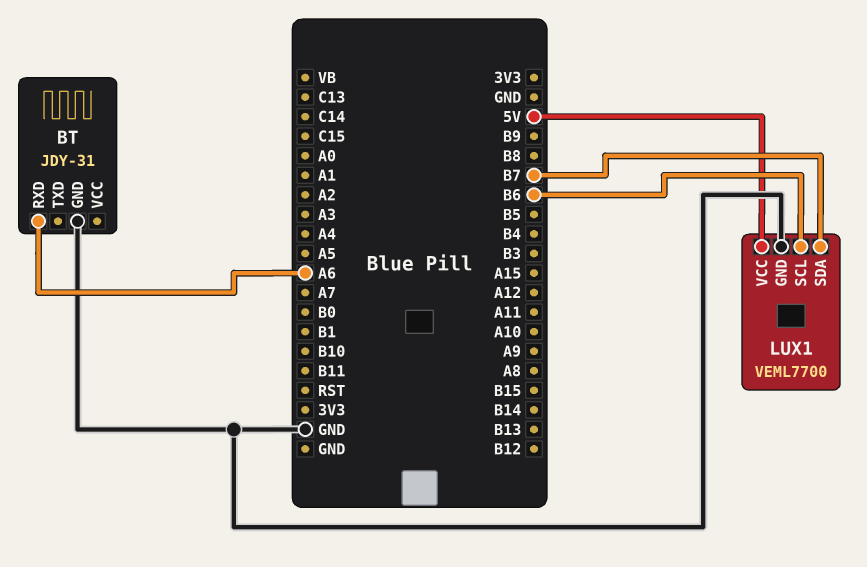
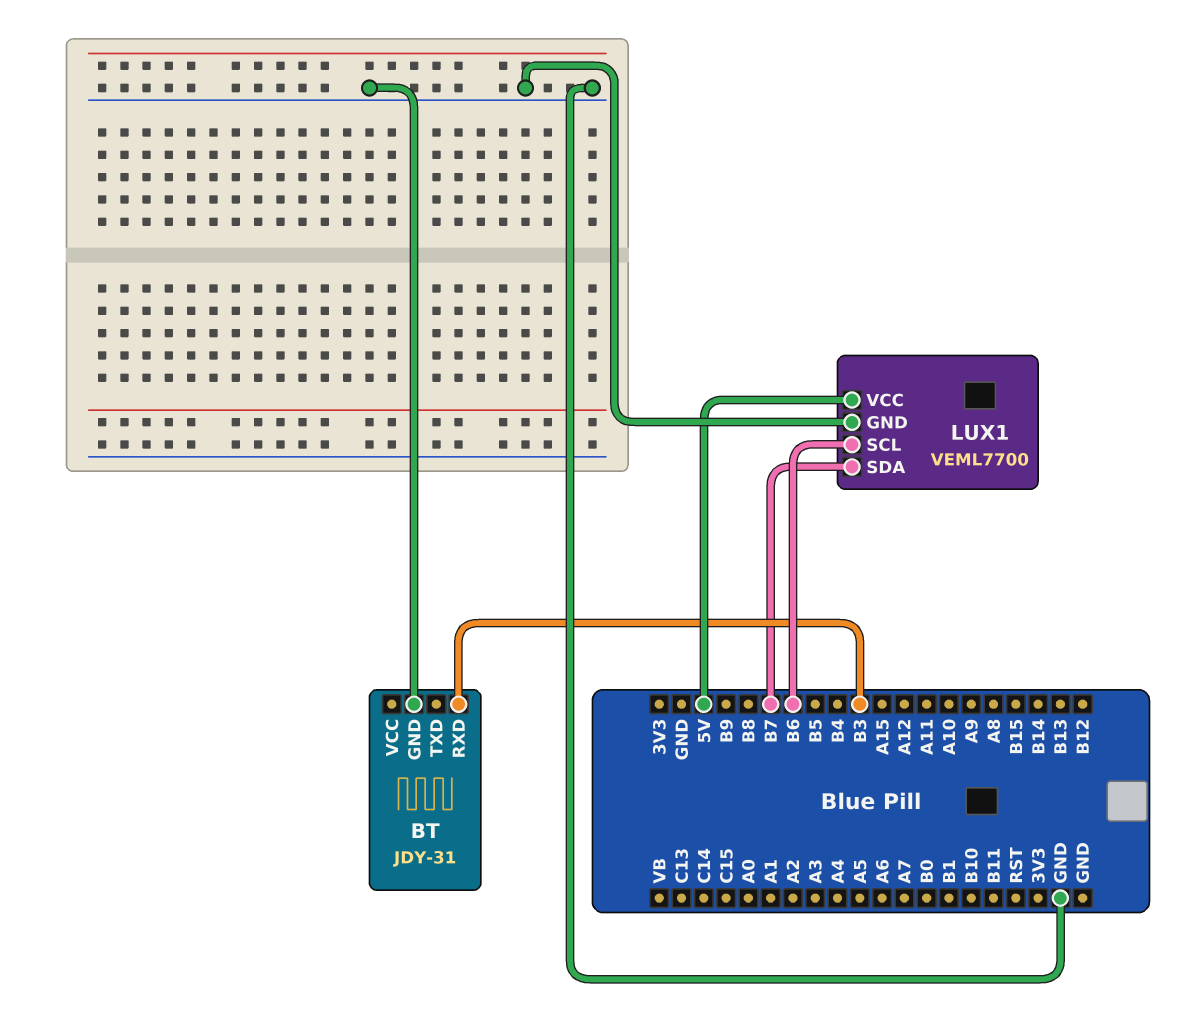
BT pin RXD: A6 -> B3

